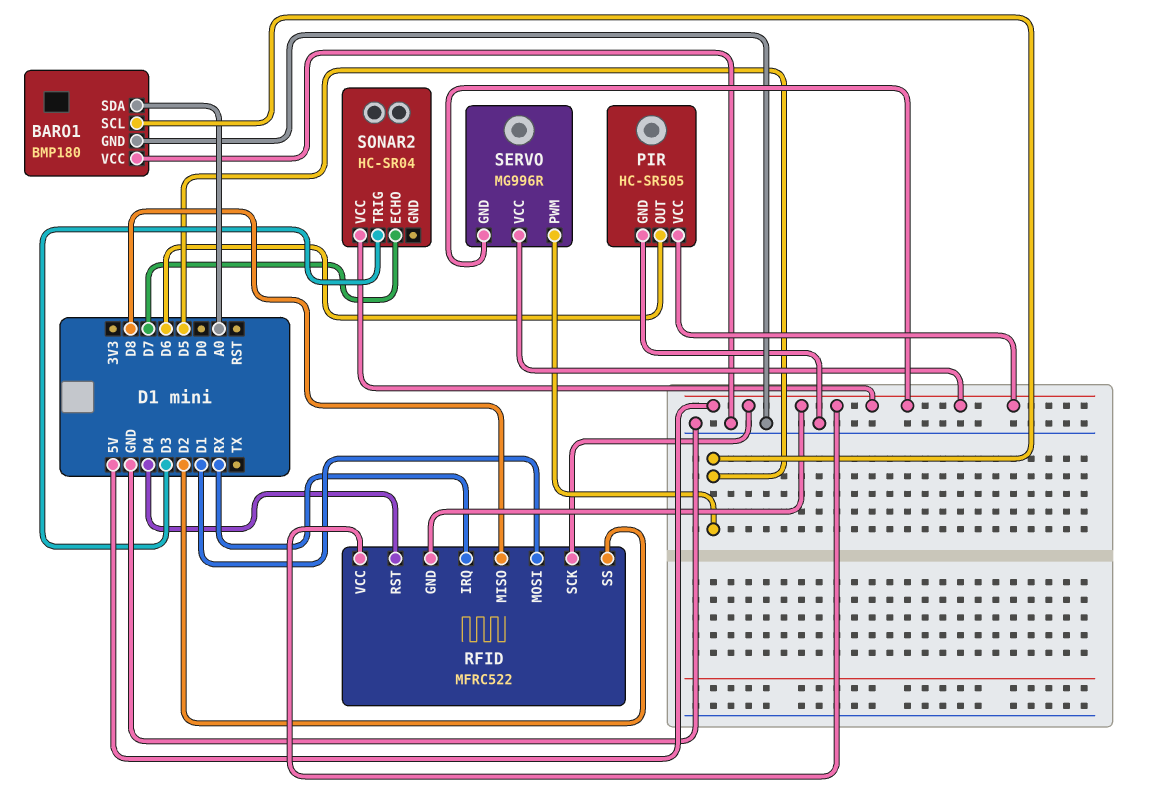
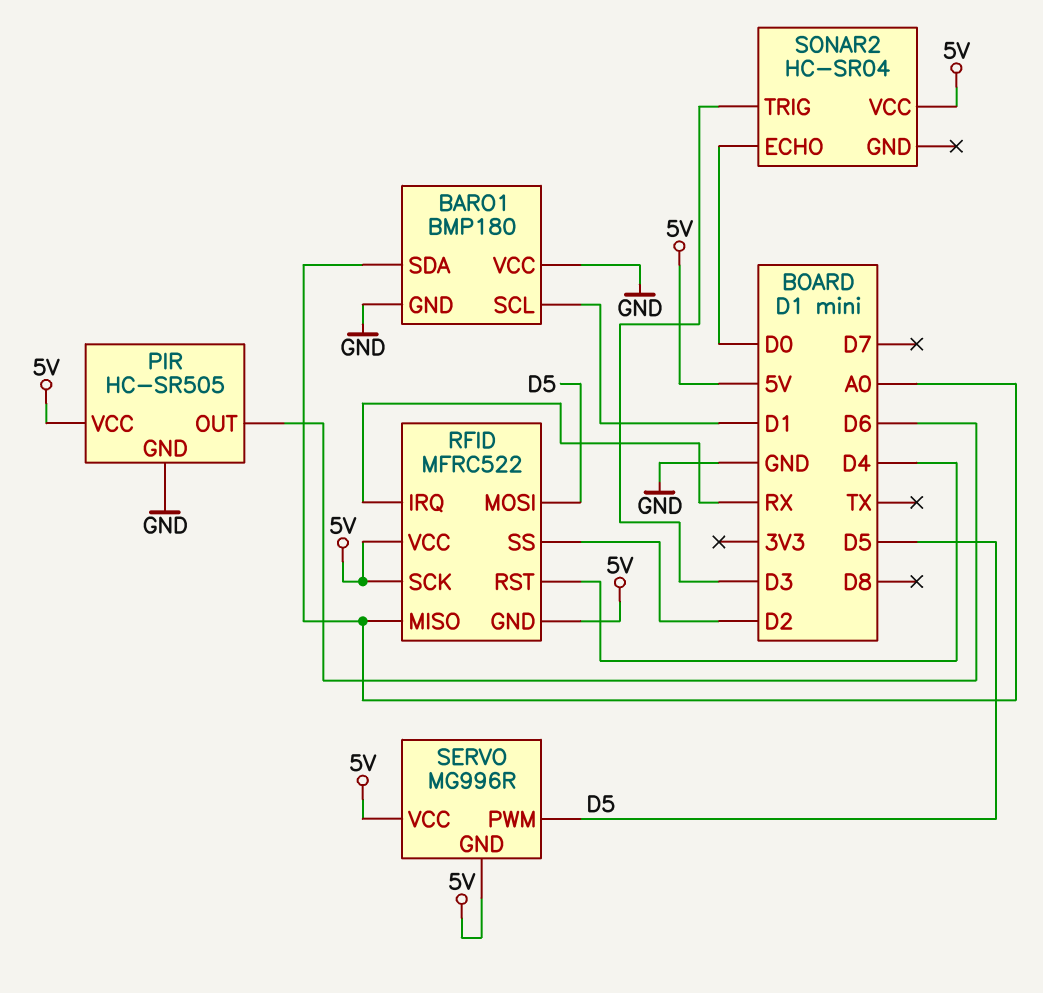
BARO1 pin SCL: D5 -> D1
RFID pin MISO: D8 -> A0
RFID pin MOSI: D1 -> D5
SONAR2 pin ECHO: D7 -> D0

